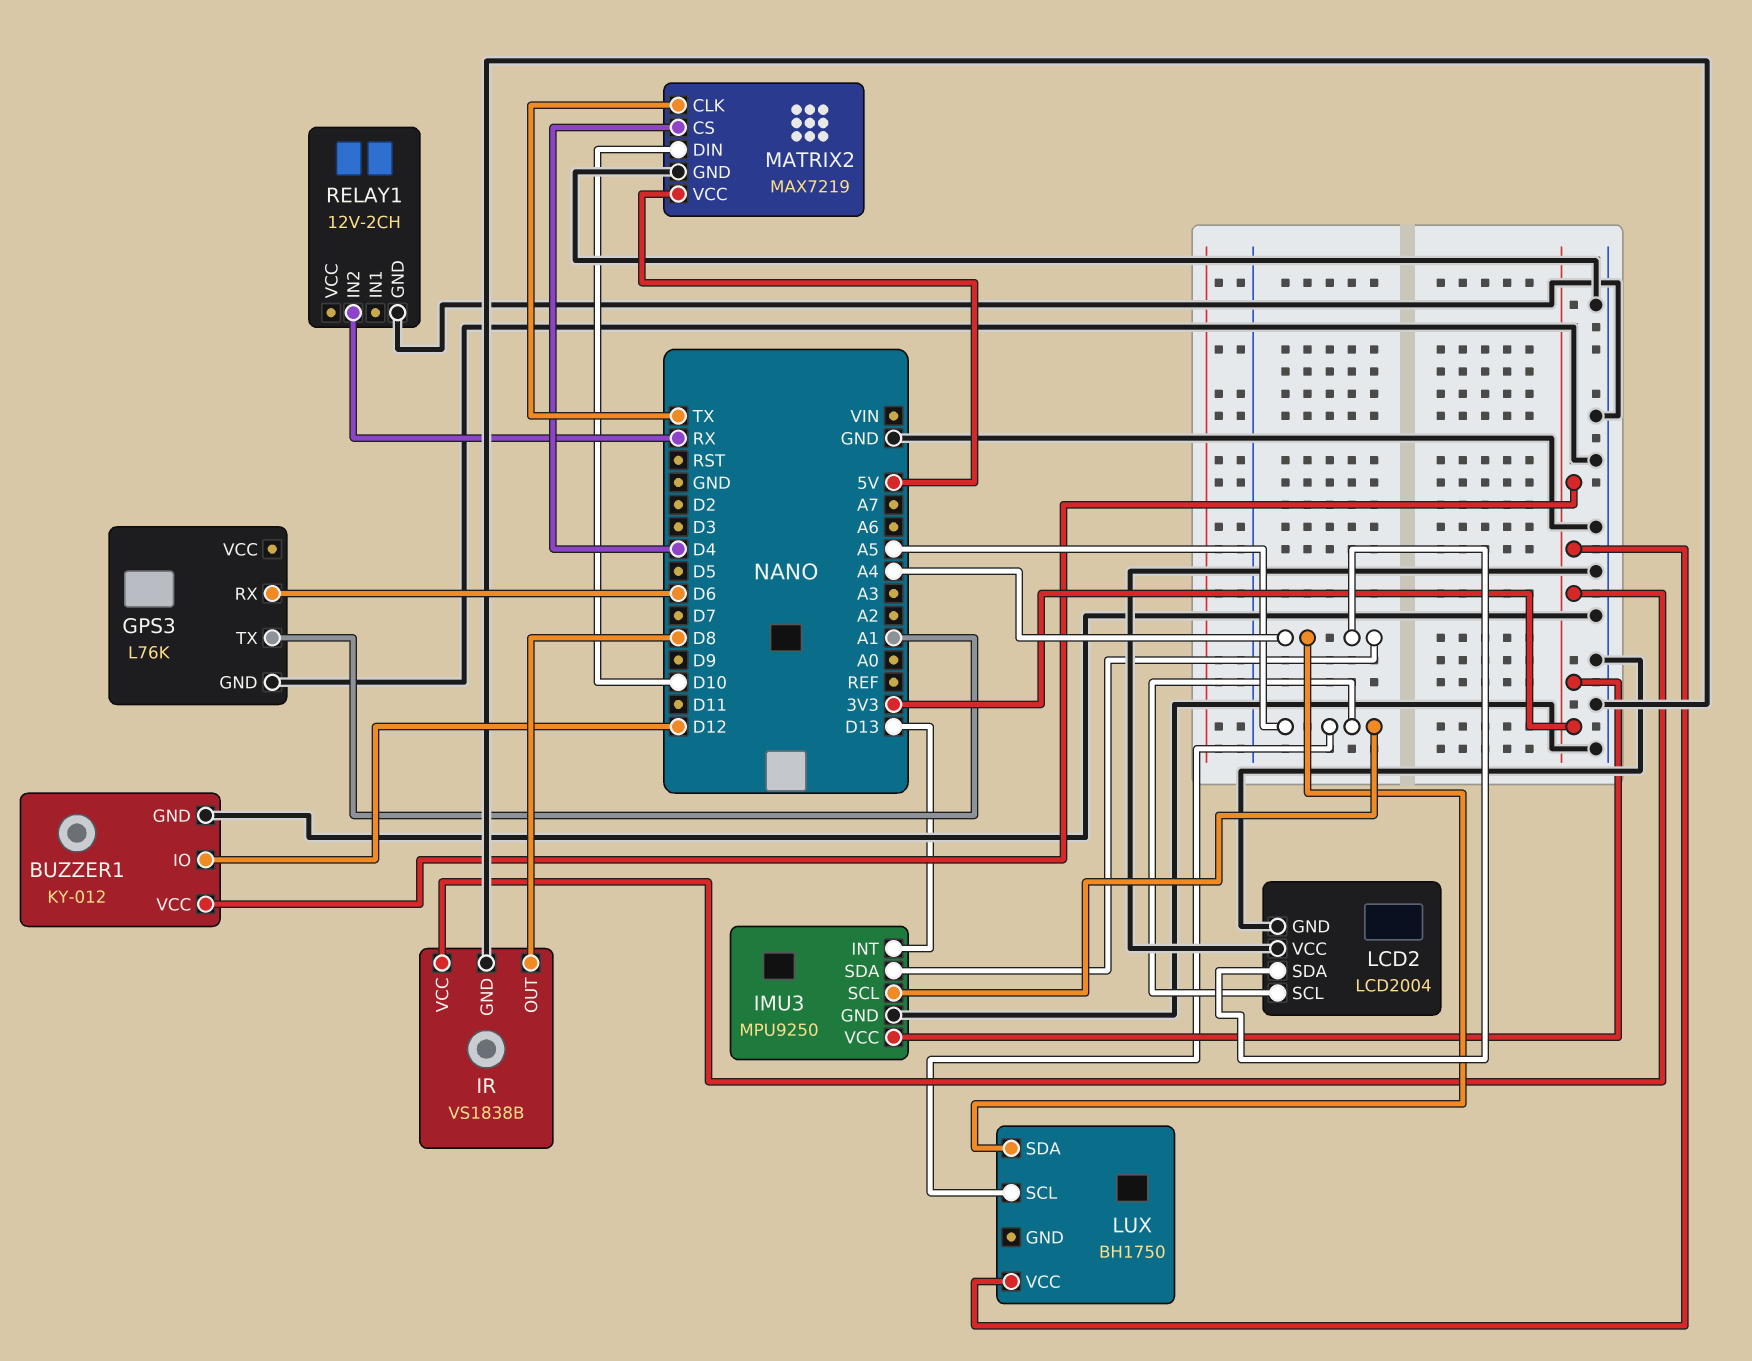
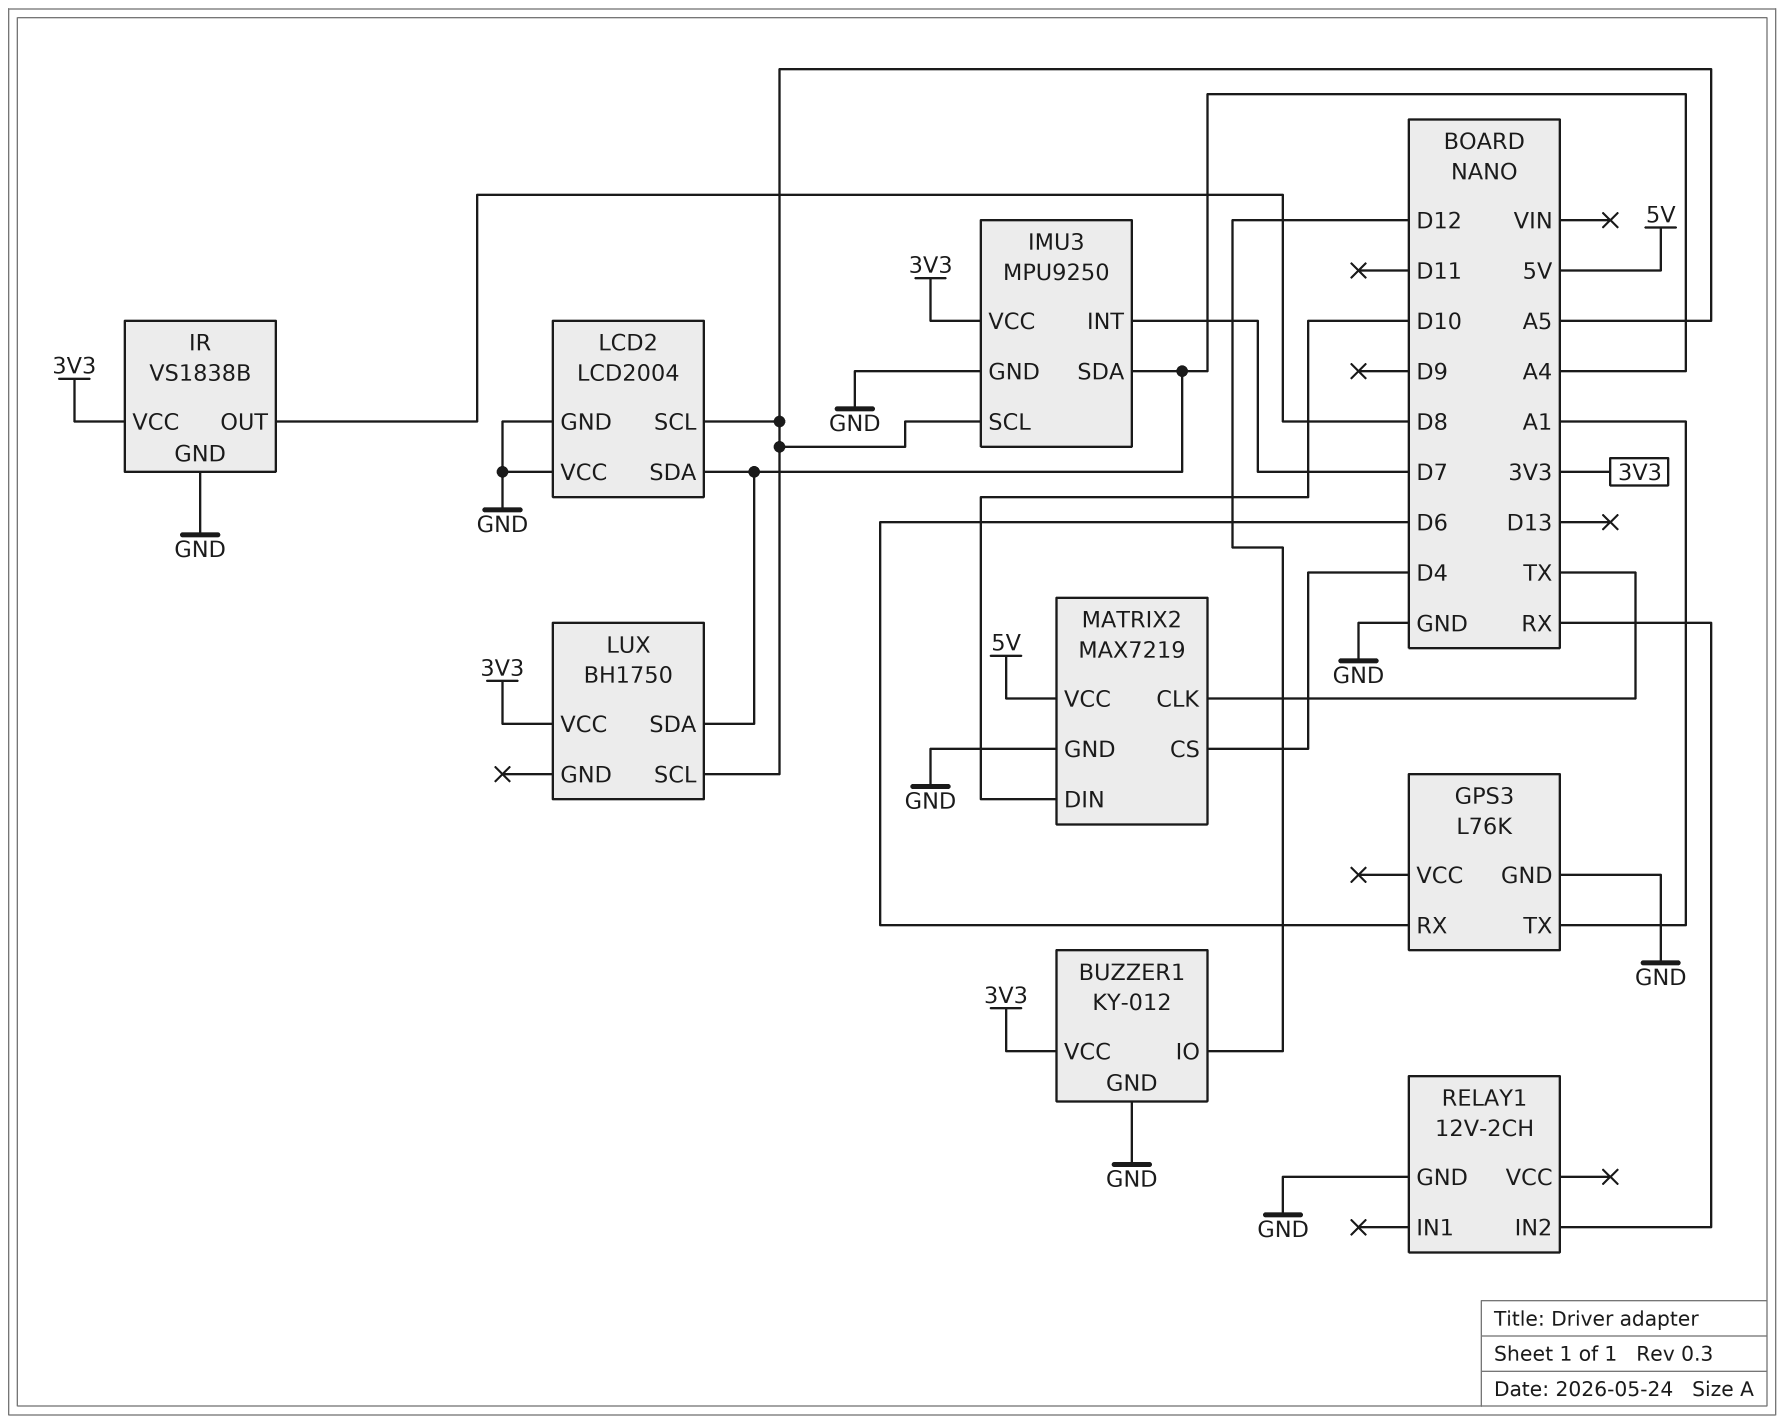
IMU3 pin INT: D13 -> D7

